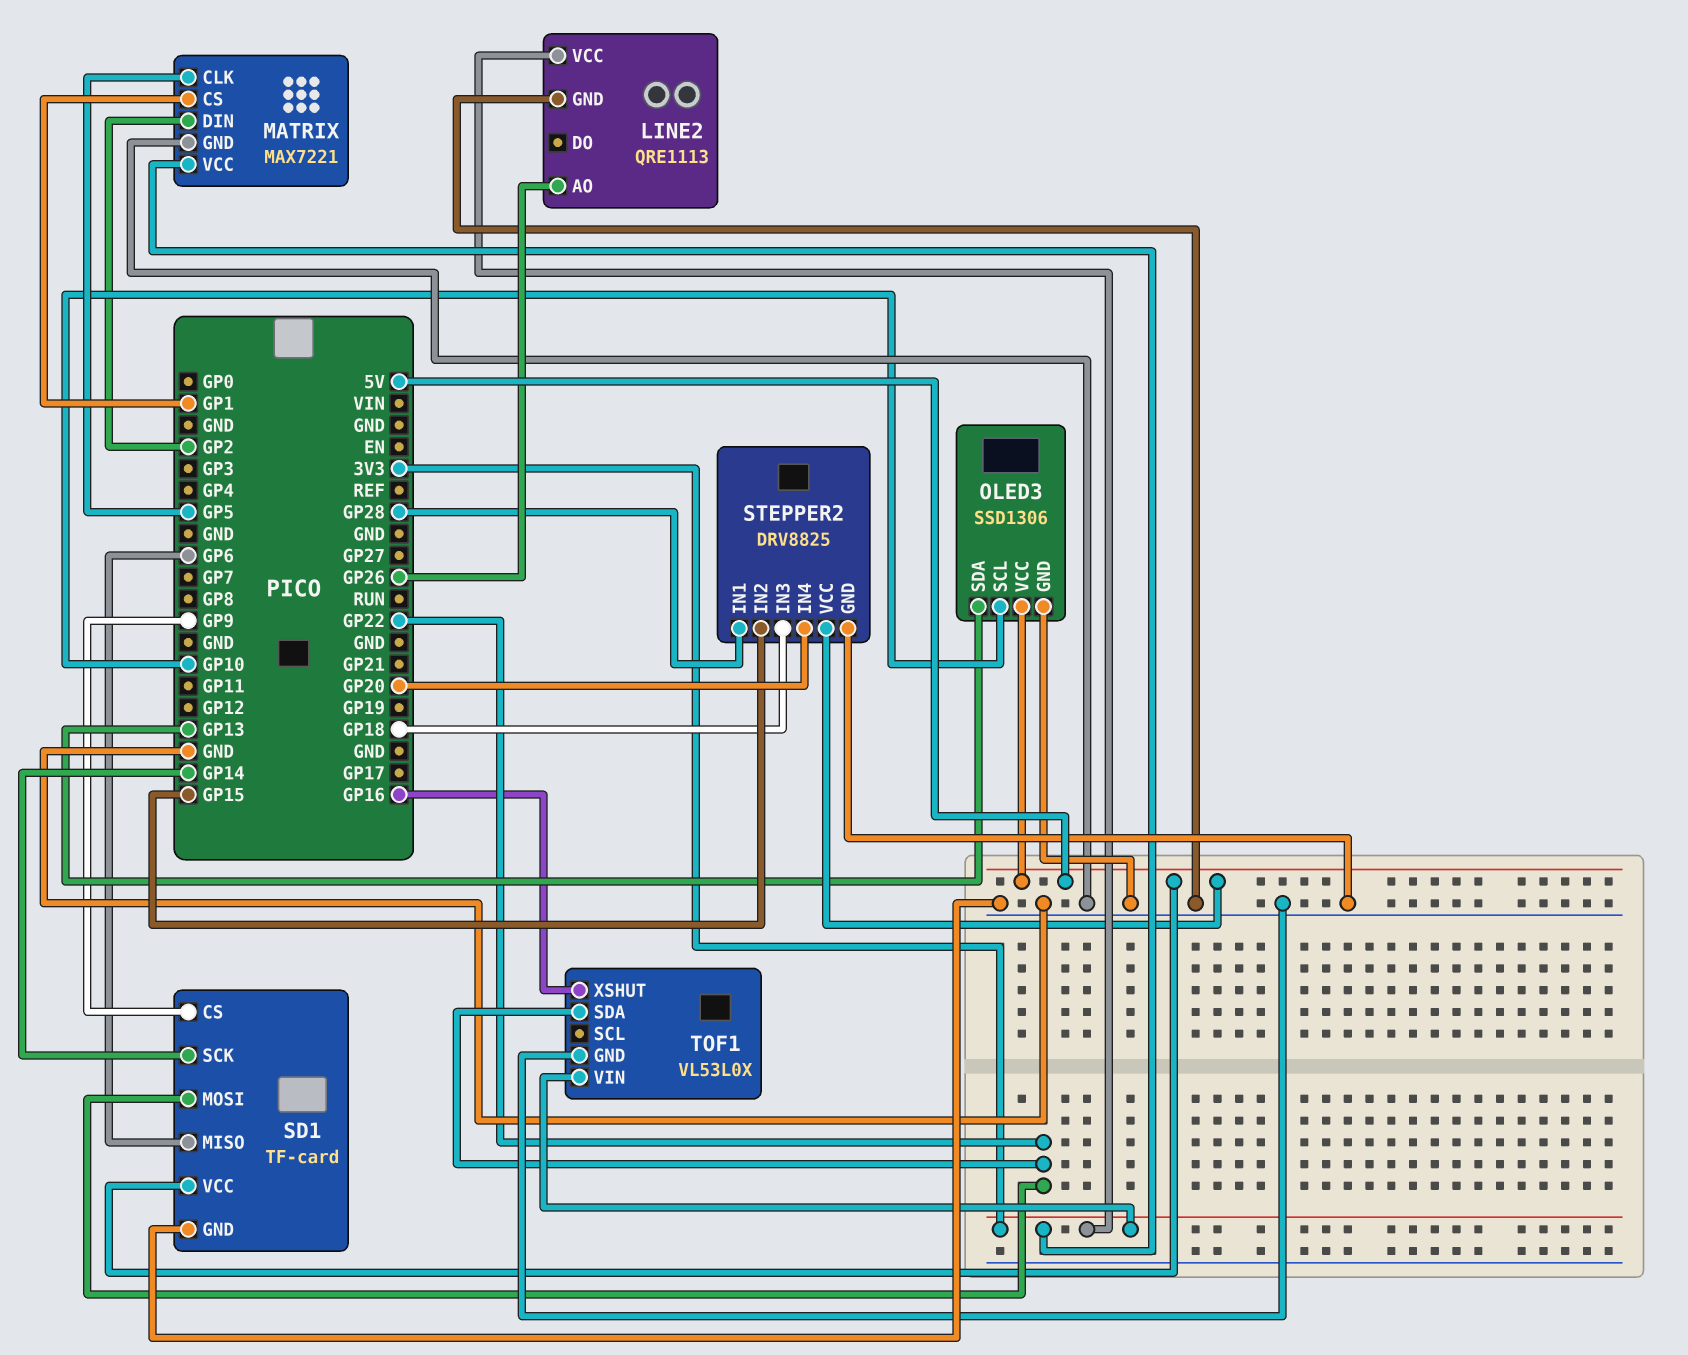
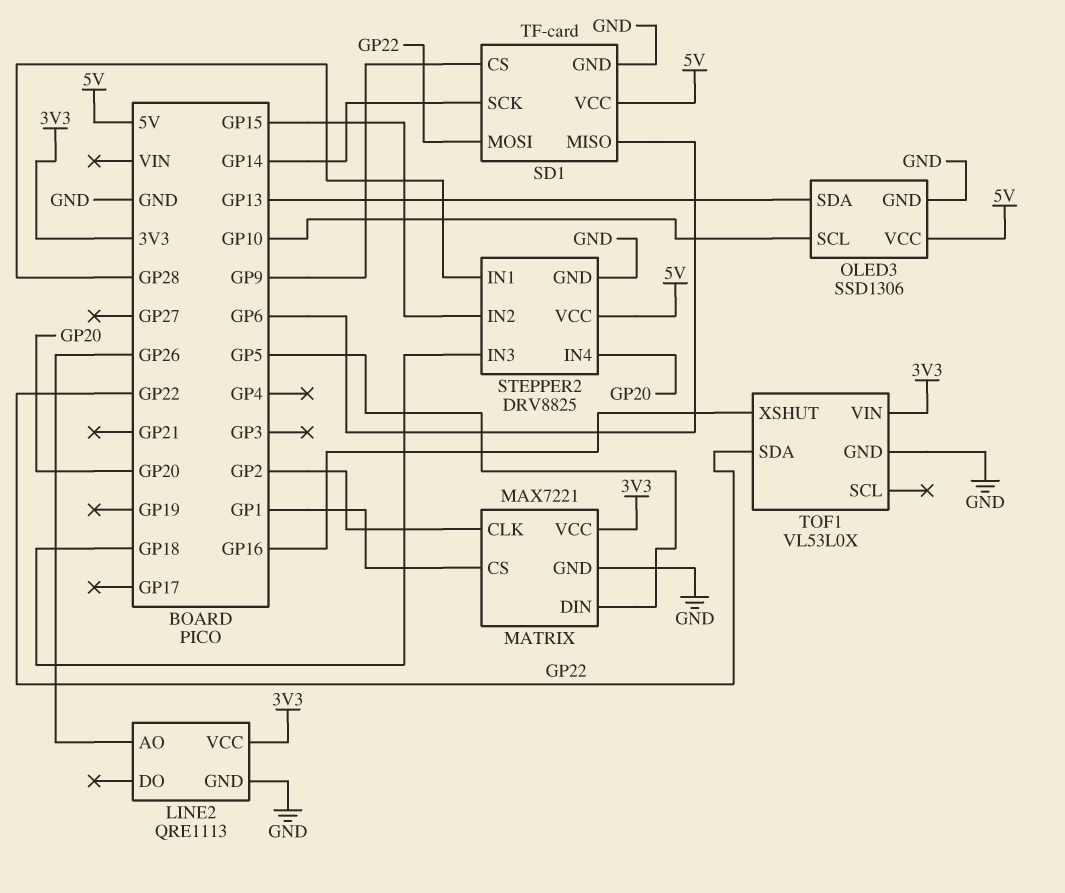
MATRIX pin CLK: GP5 -> GP2
MATRIX pin DIN: GP2 -> GP5

